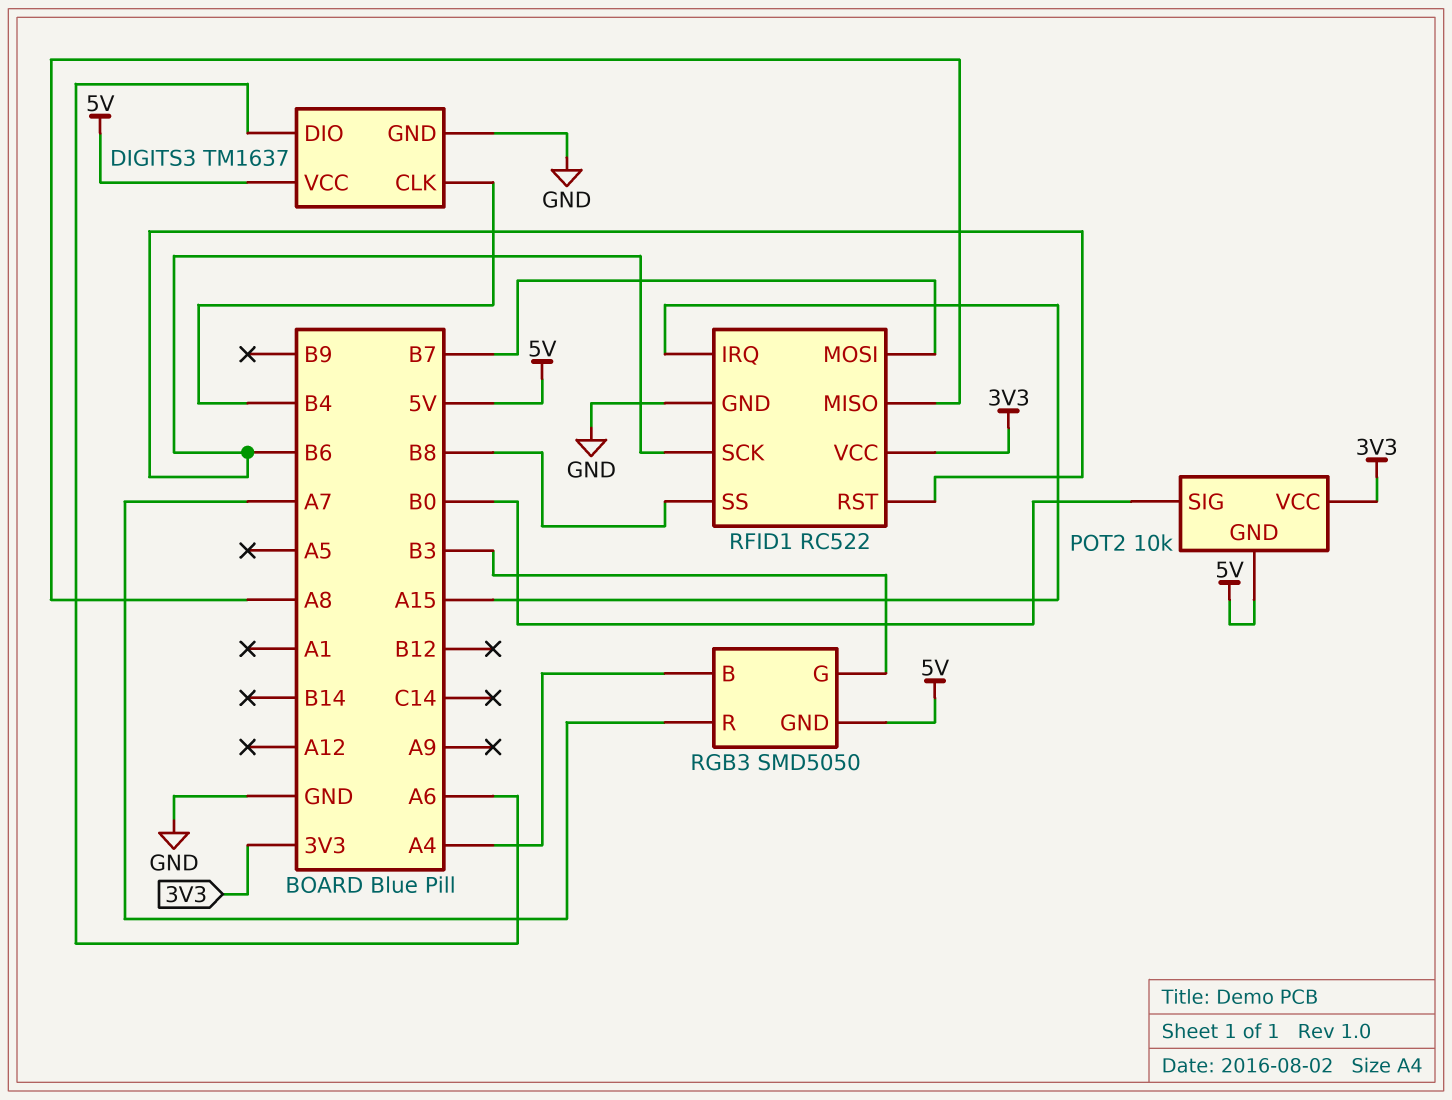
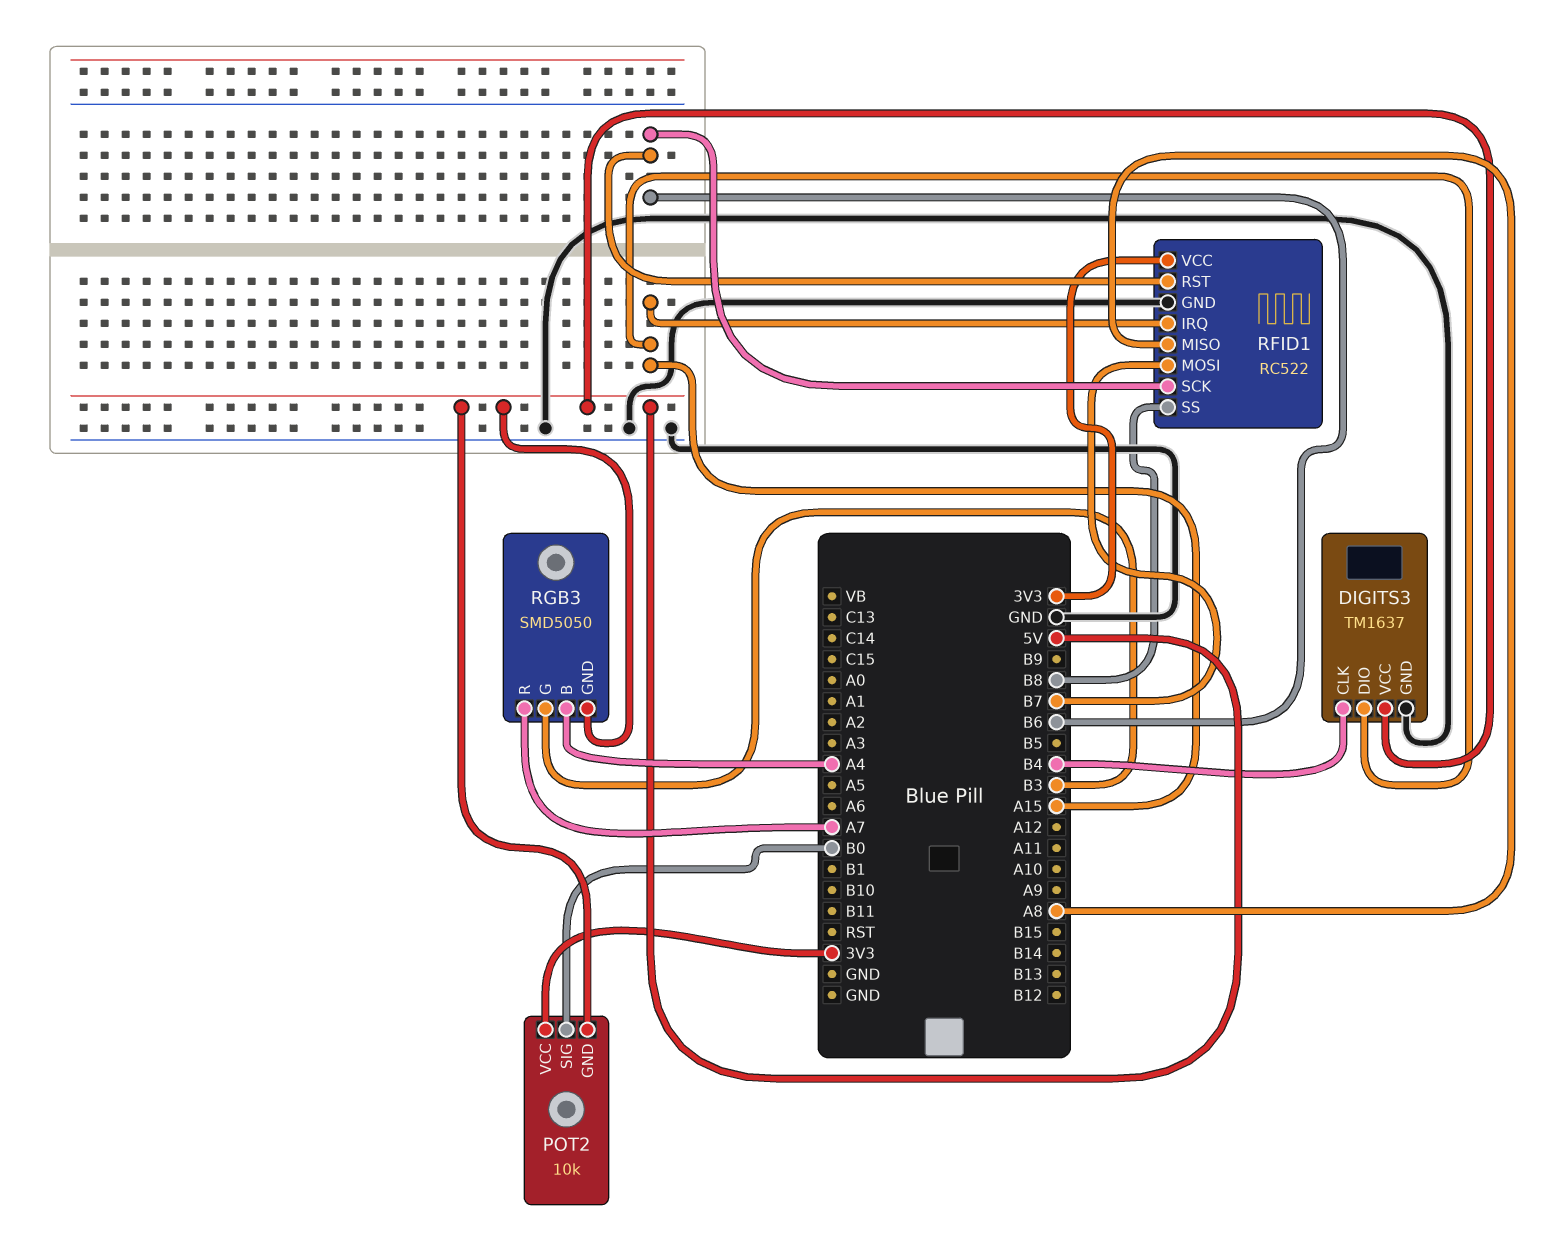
DIGITS3 pin DIO: A6 -> A15

